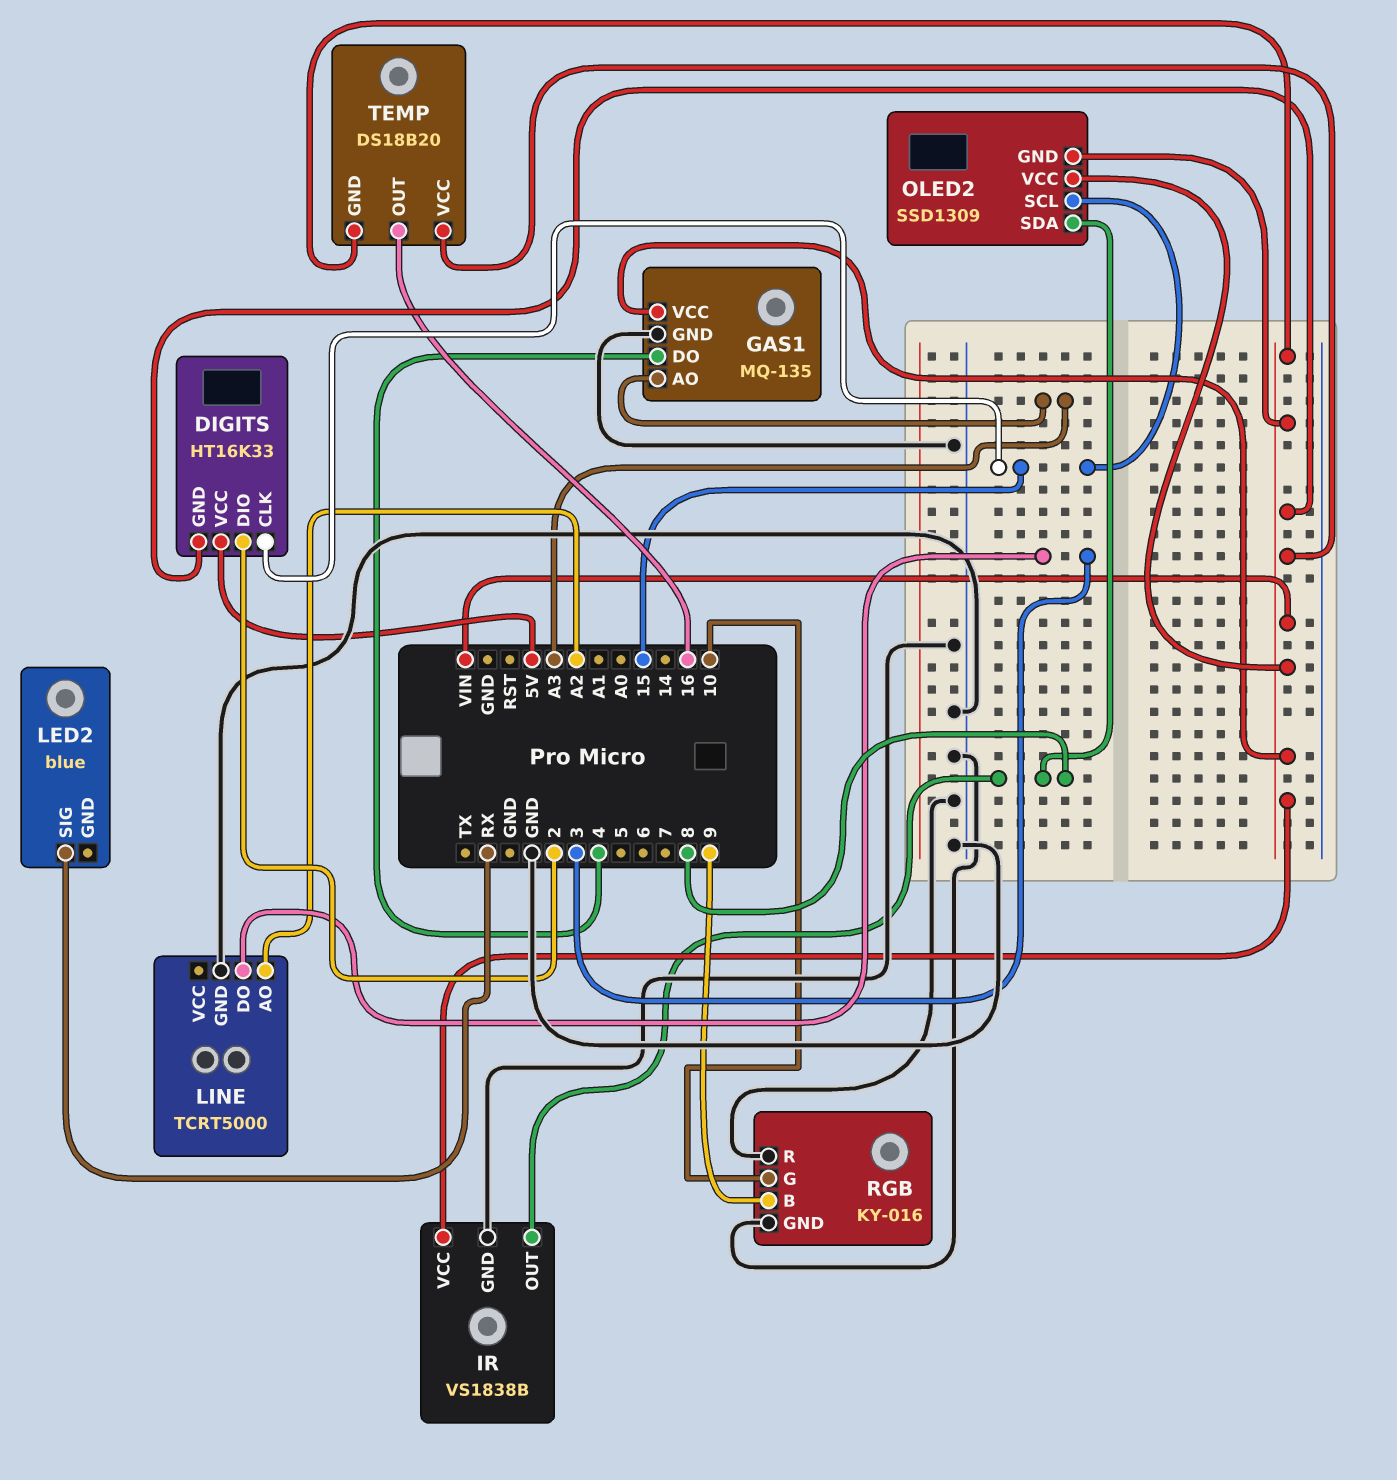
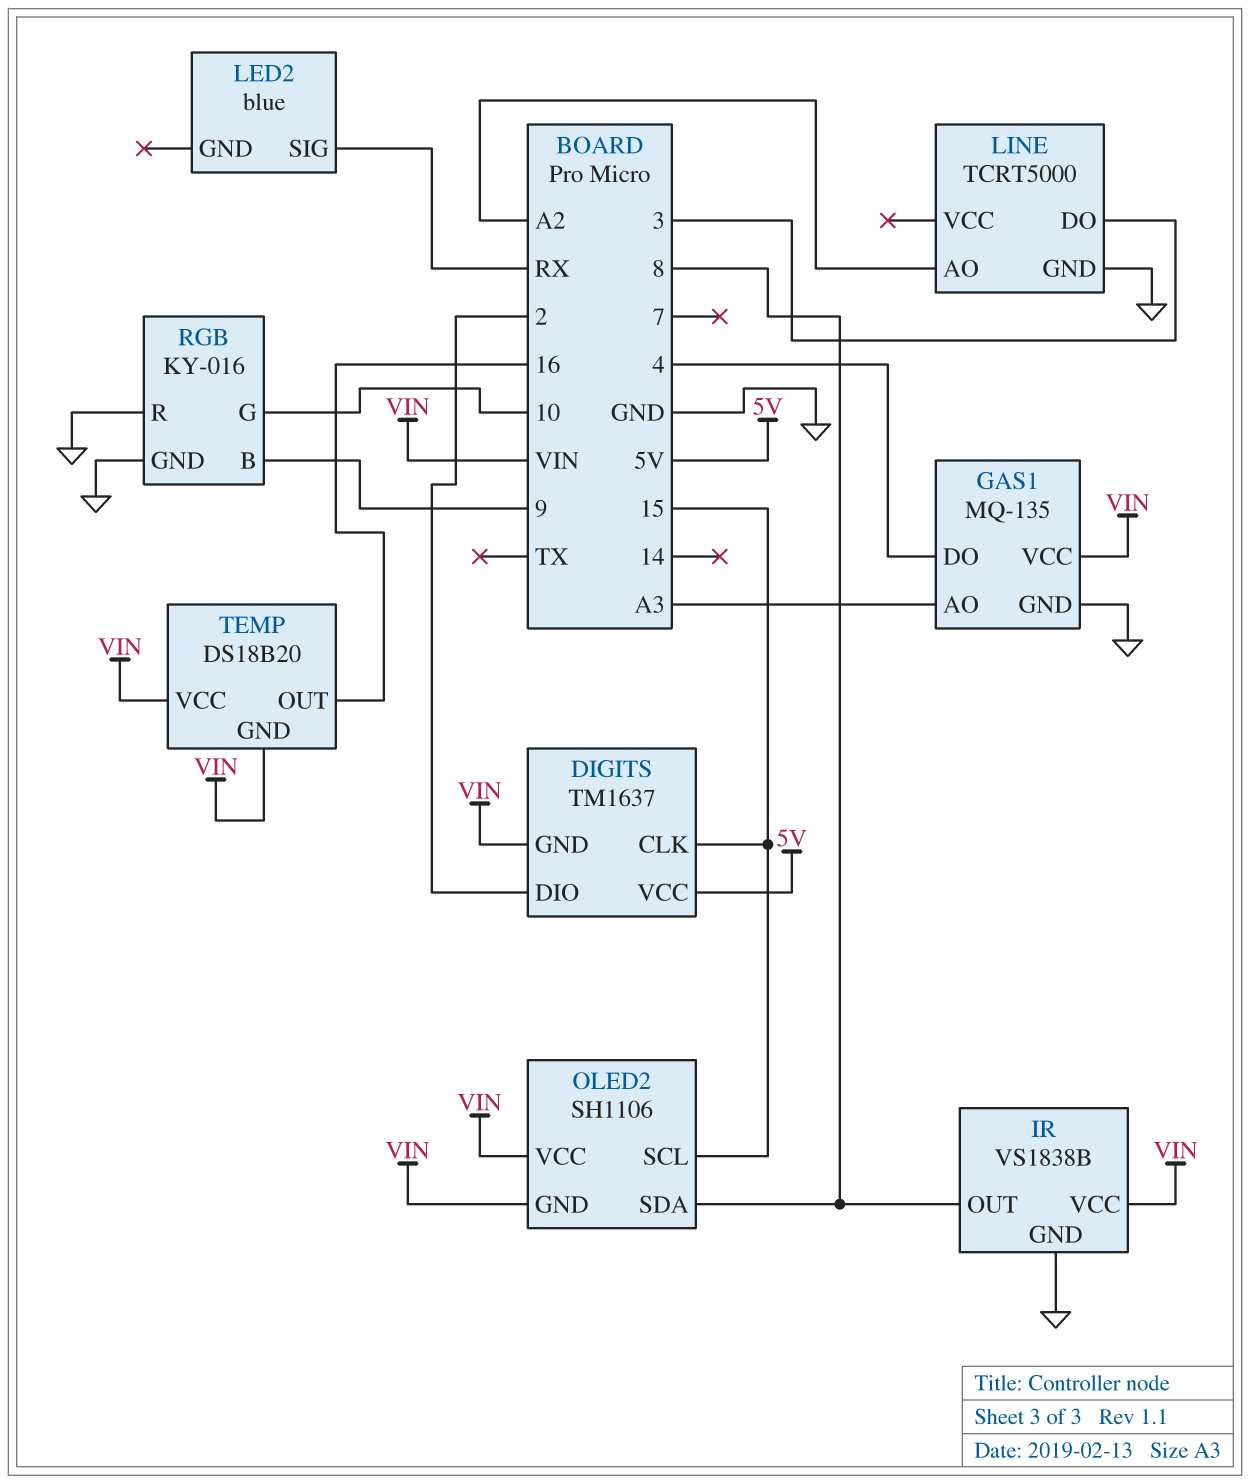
DIGITS: HT16K33 -> TM1637
OLED2: SSD1309 -> SH1106

